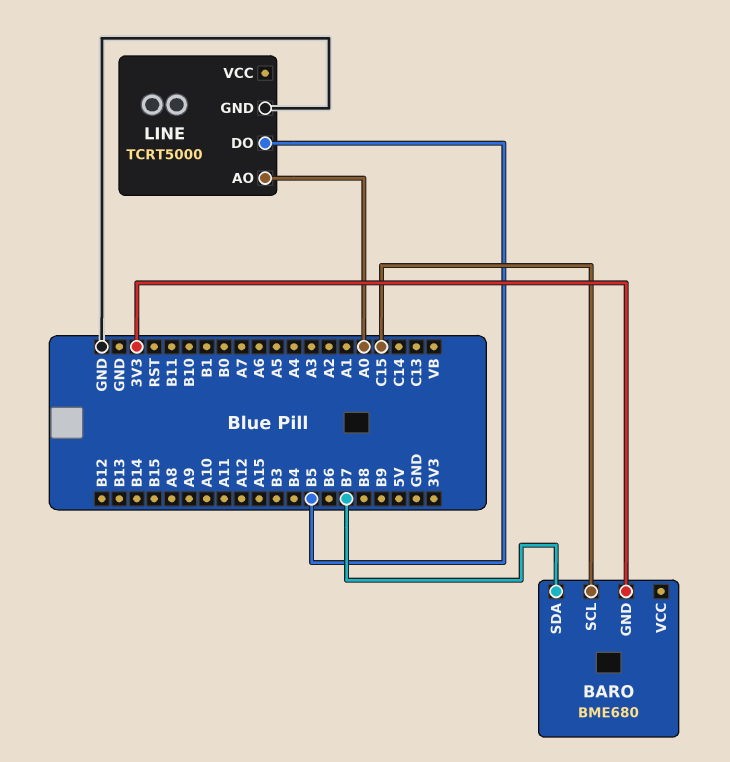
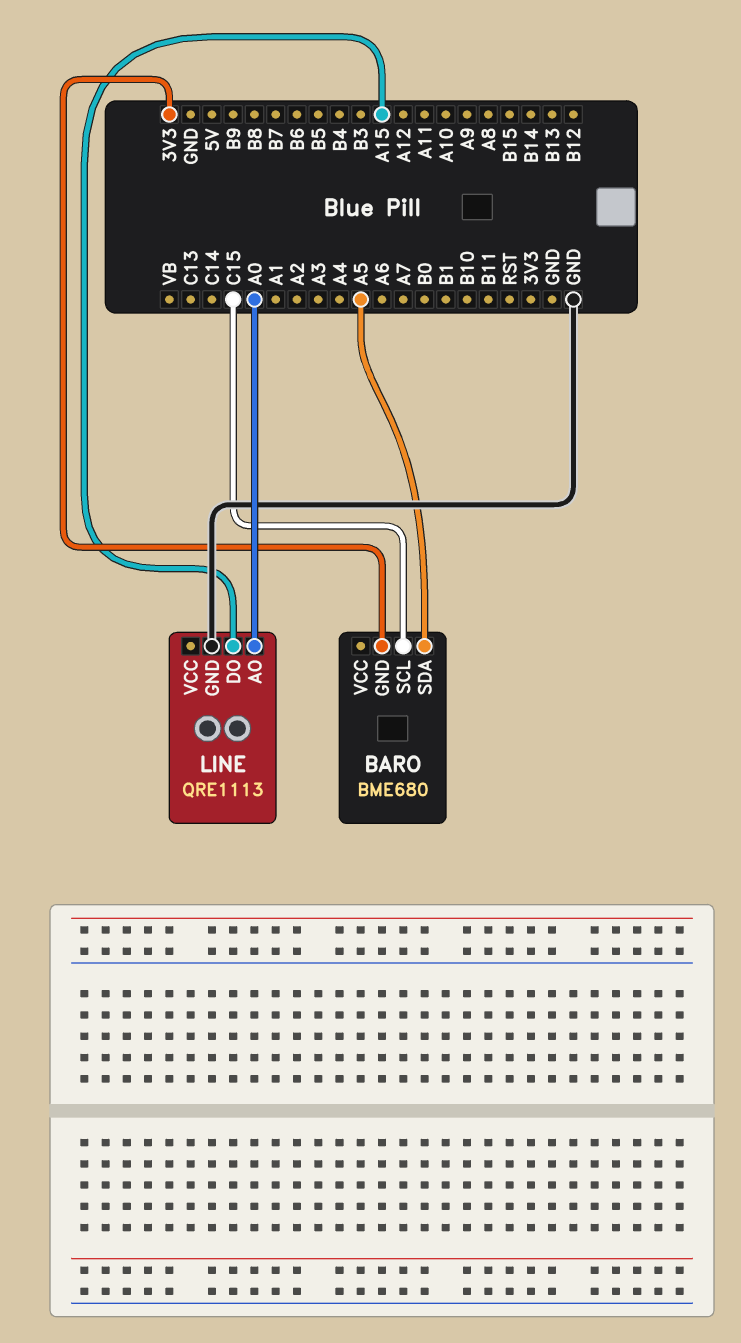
BARO pin SDA: B7 -> A5
LINE: TCRT5000 -> QRE1113
LINE pin DO: B5 -> A15

